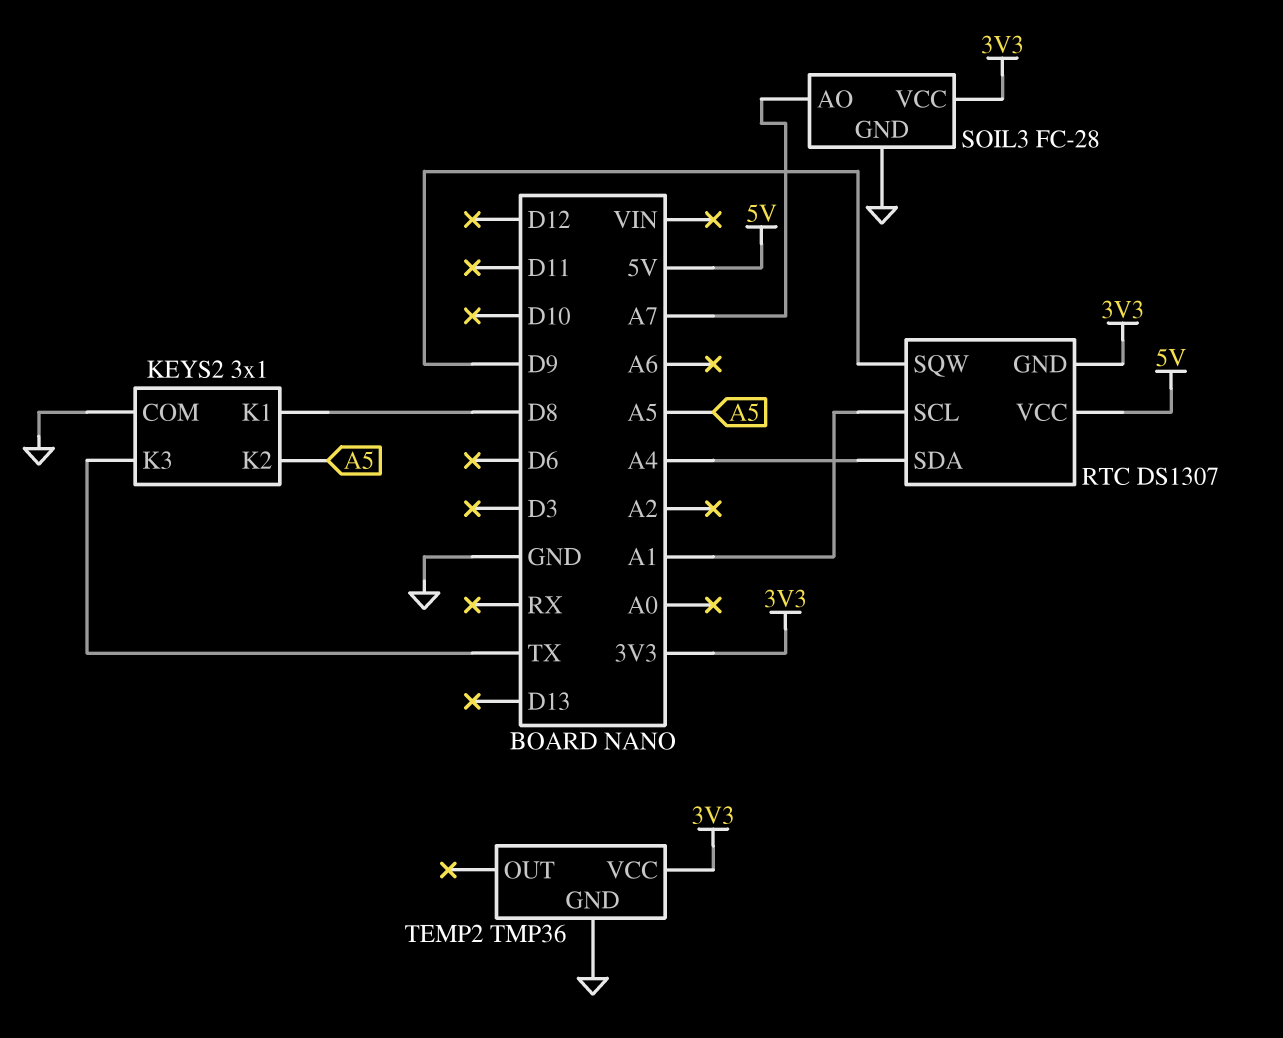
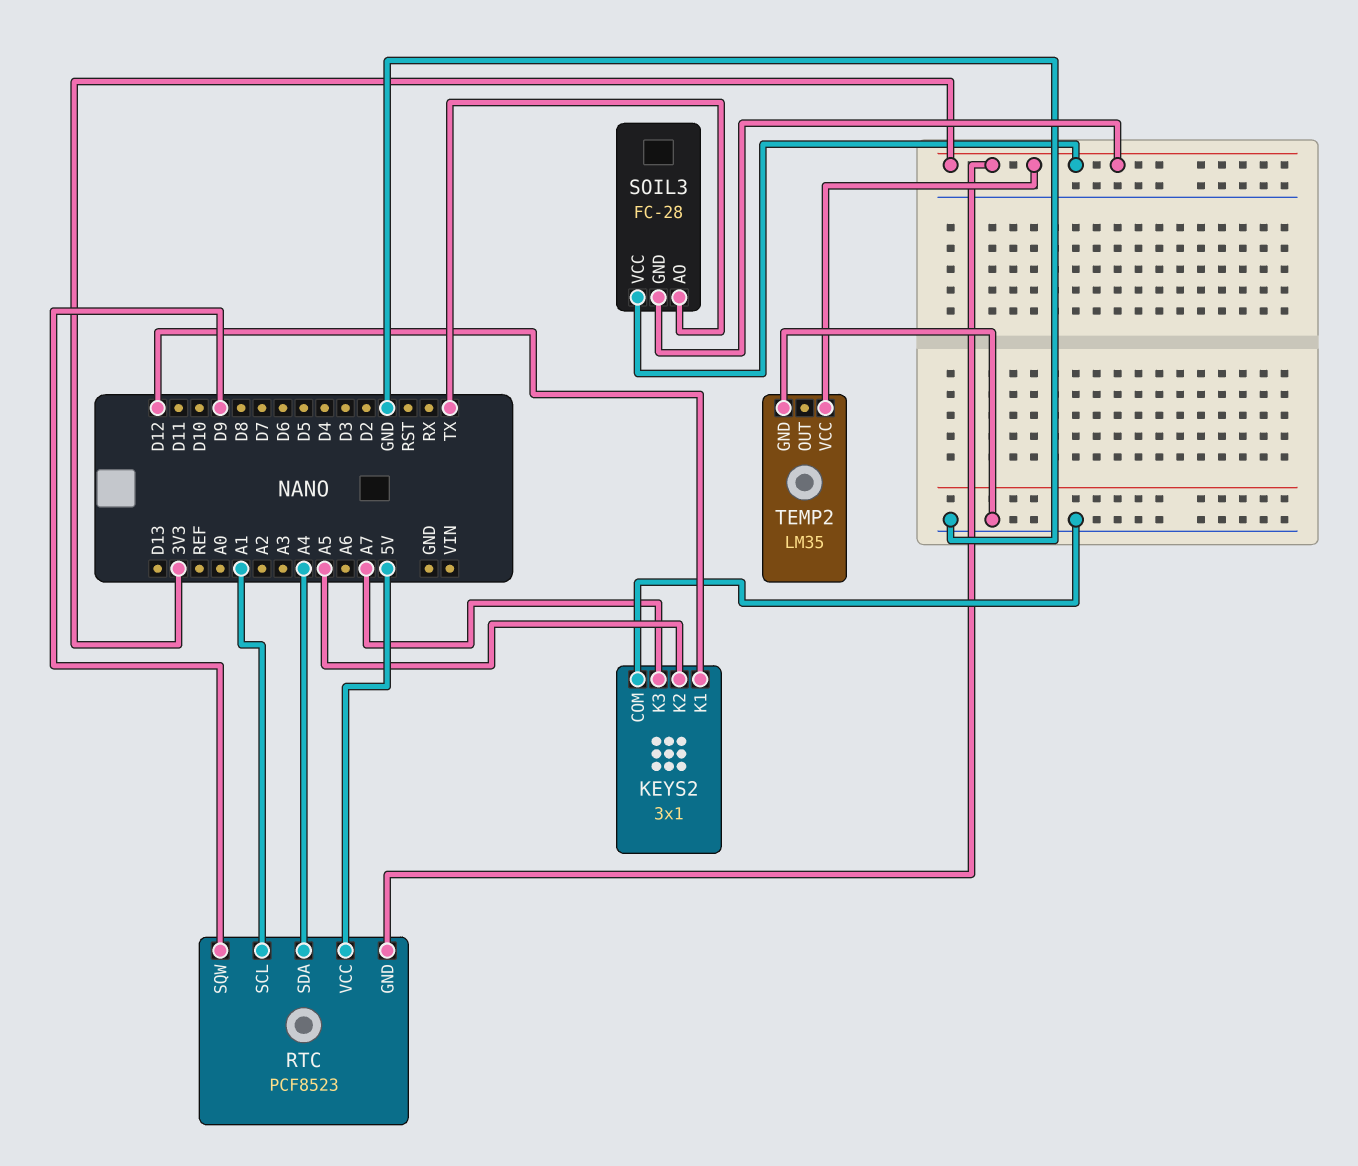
KEYS2 pin K1: D8 -> D12
KEYS2 pin K3: TX -> A7
RTC: DS1307 -> PCF8523
SOIL3 pin AO: A7 -> TX
SOIL3 pin GND: GND -> 3V3
TEMP2: TMP36 -> LM35

